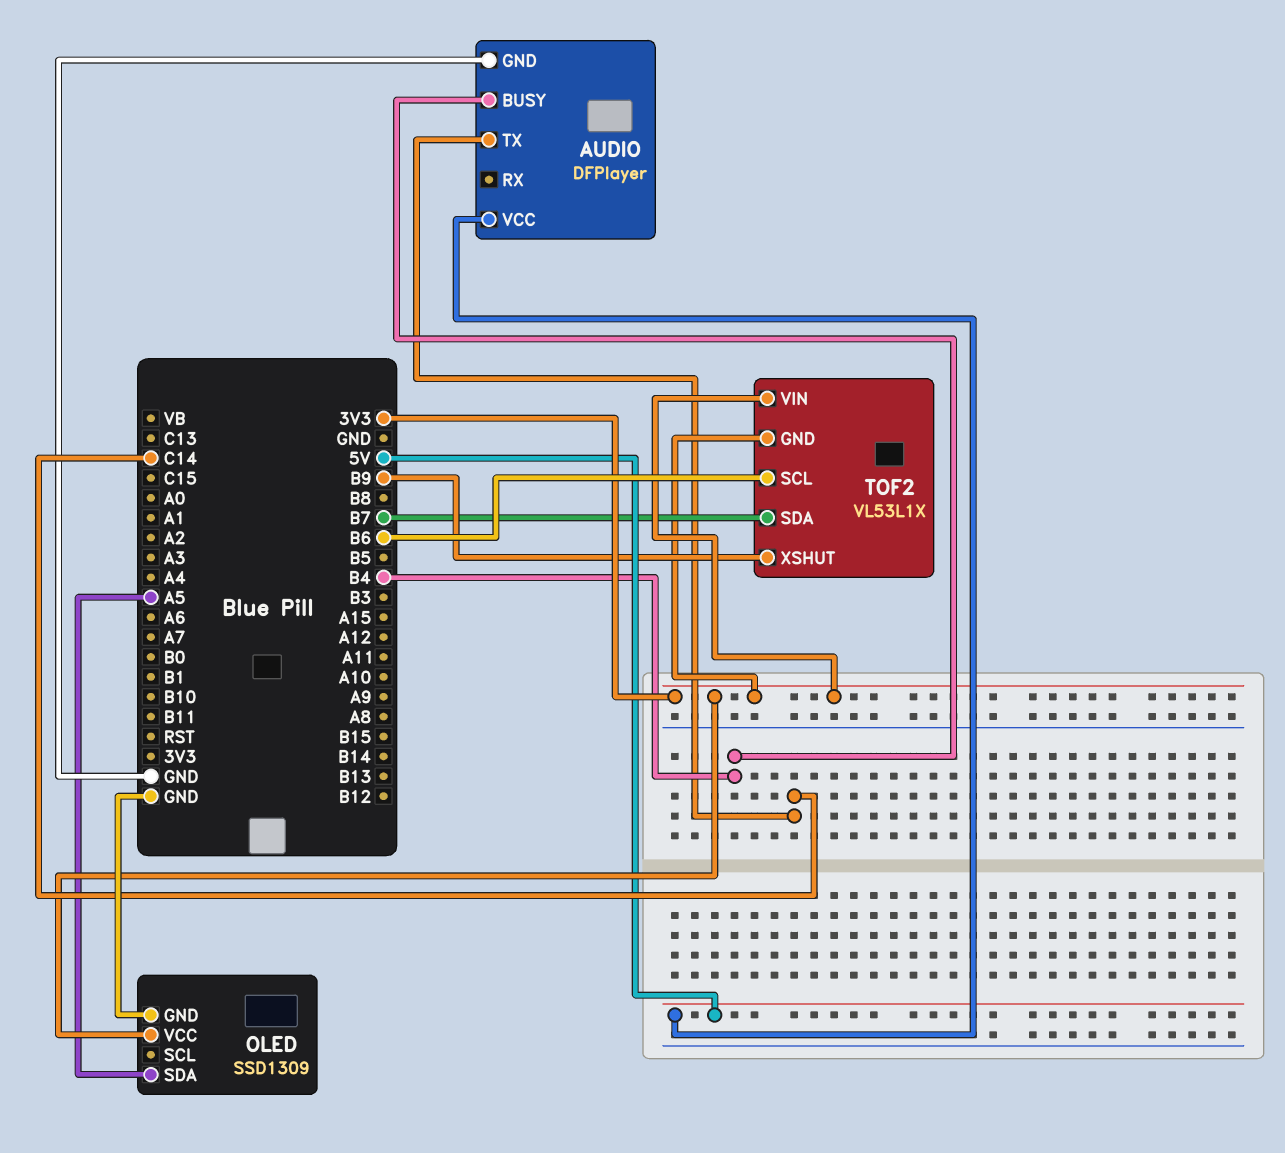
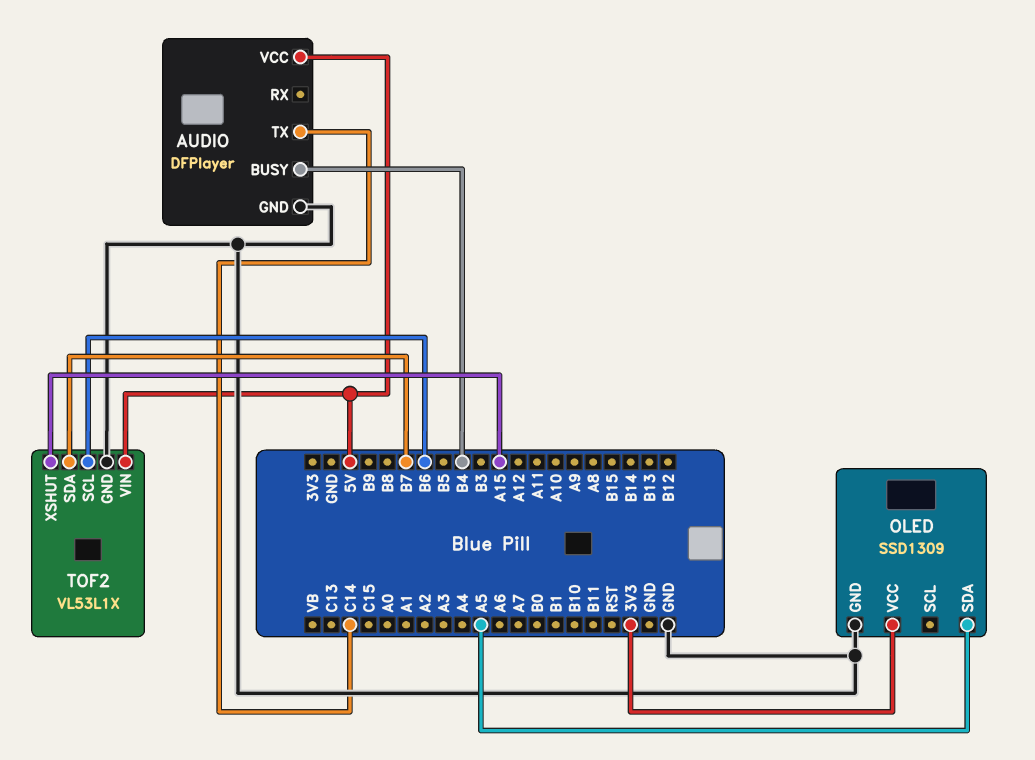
TOF2 pin GND: 3V3 -> GND
TOF2 pin VIN: 3V3 -> 5V
TOF2 pin XSHUT: B9 -> A15

